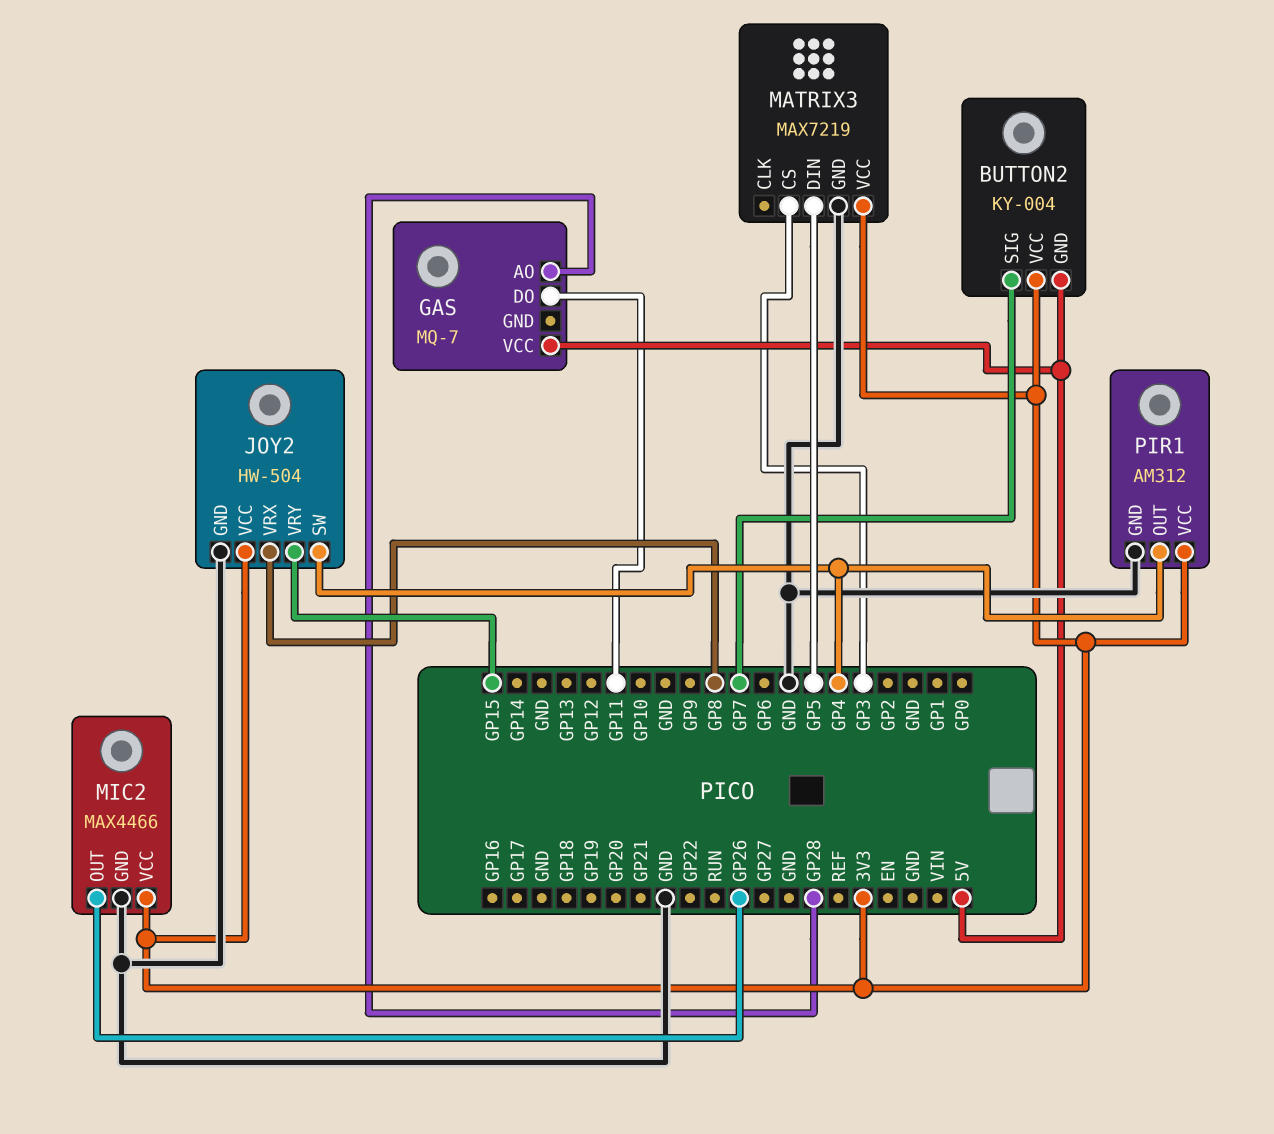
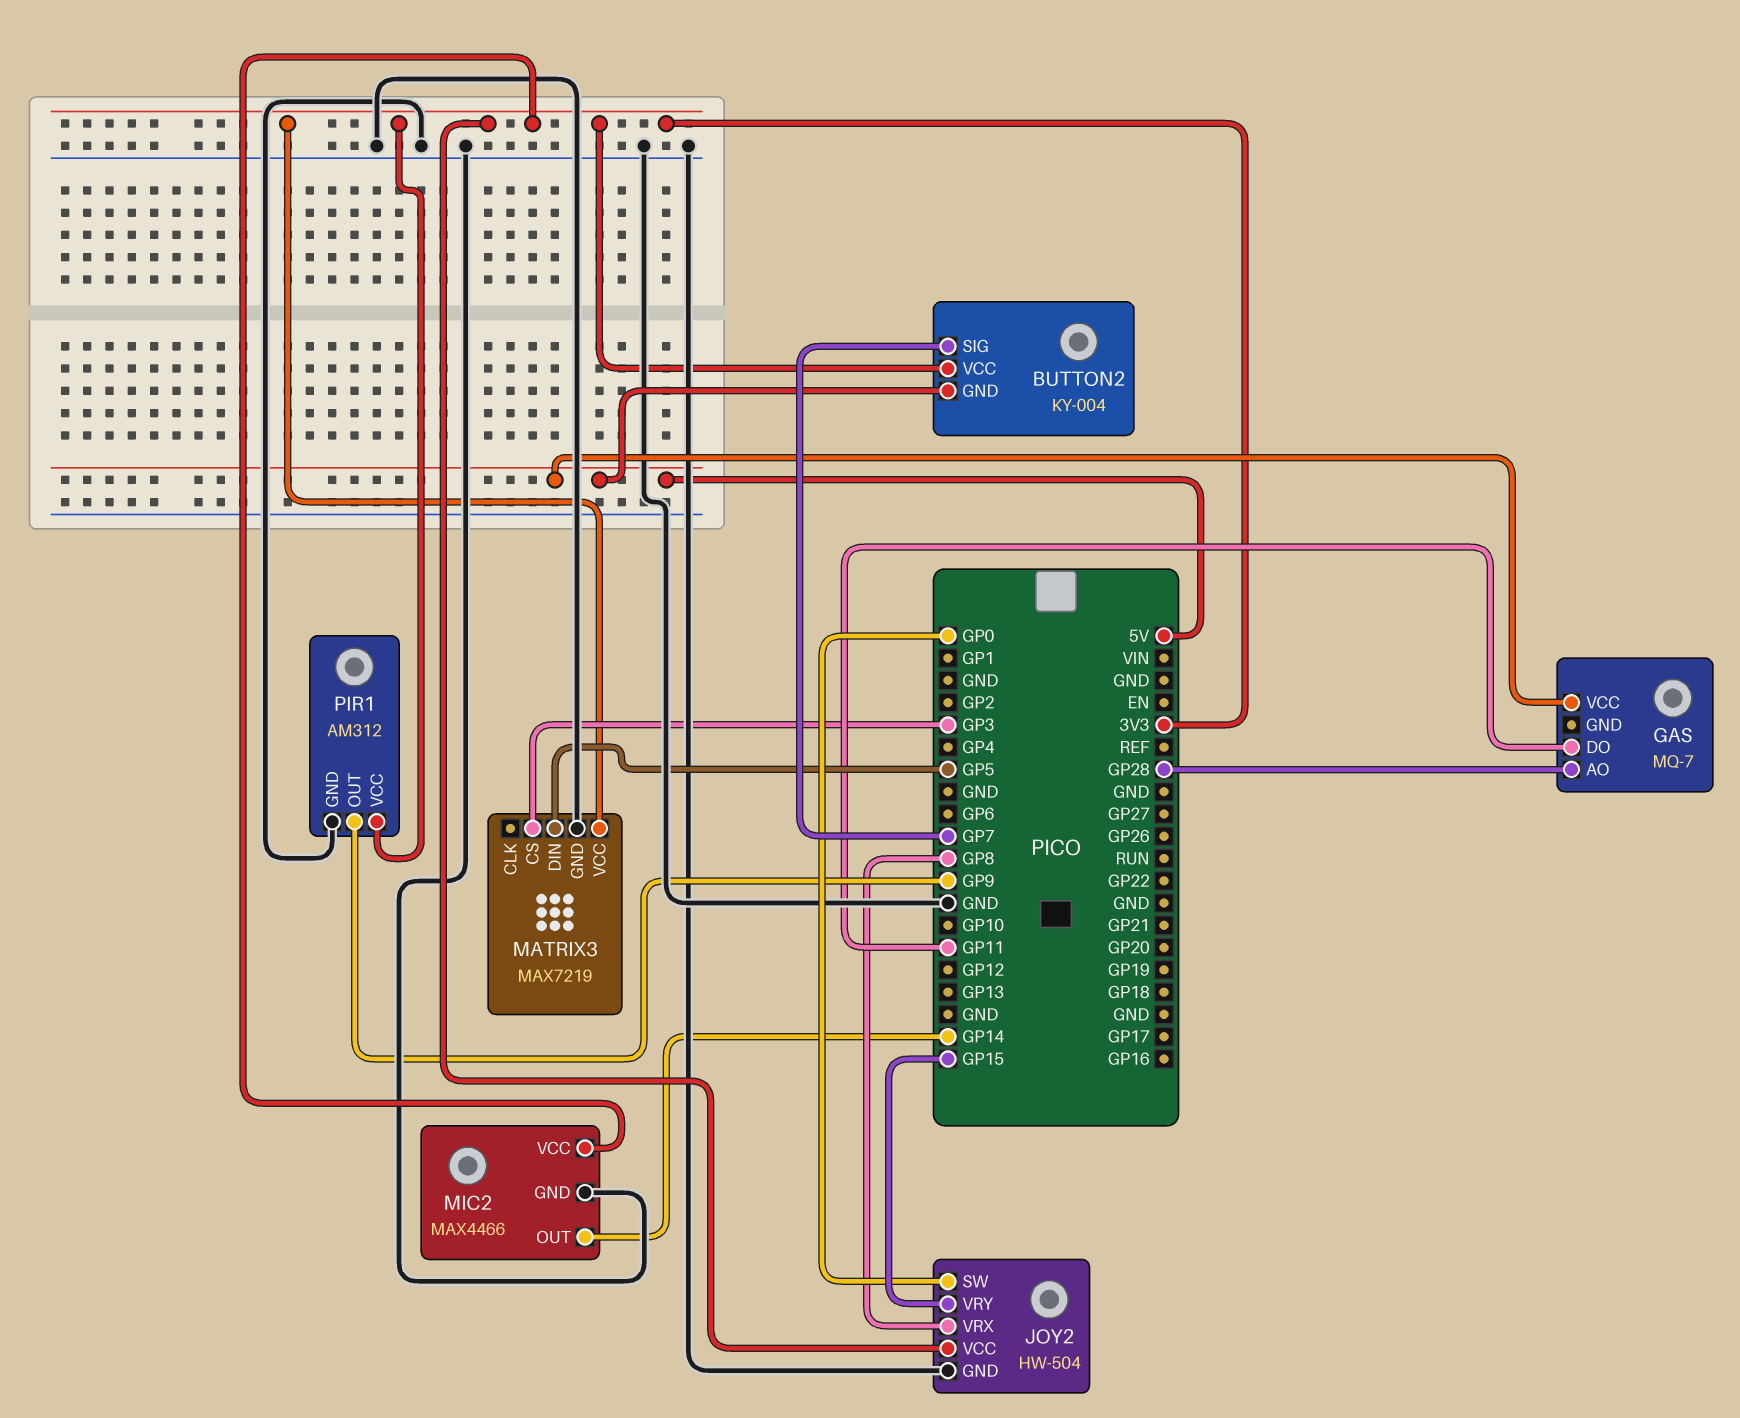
JOY2 pin SW: GP4 -> GP0
MIC2 pin OUT: GP26 -> GP14
PIR1 pin OUT: GP4 -> GP9

